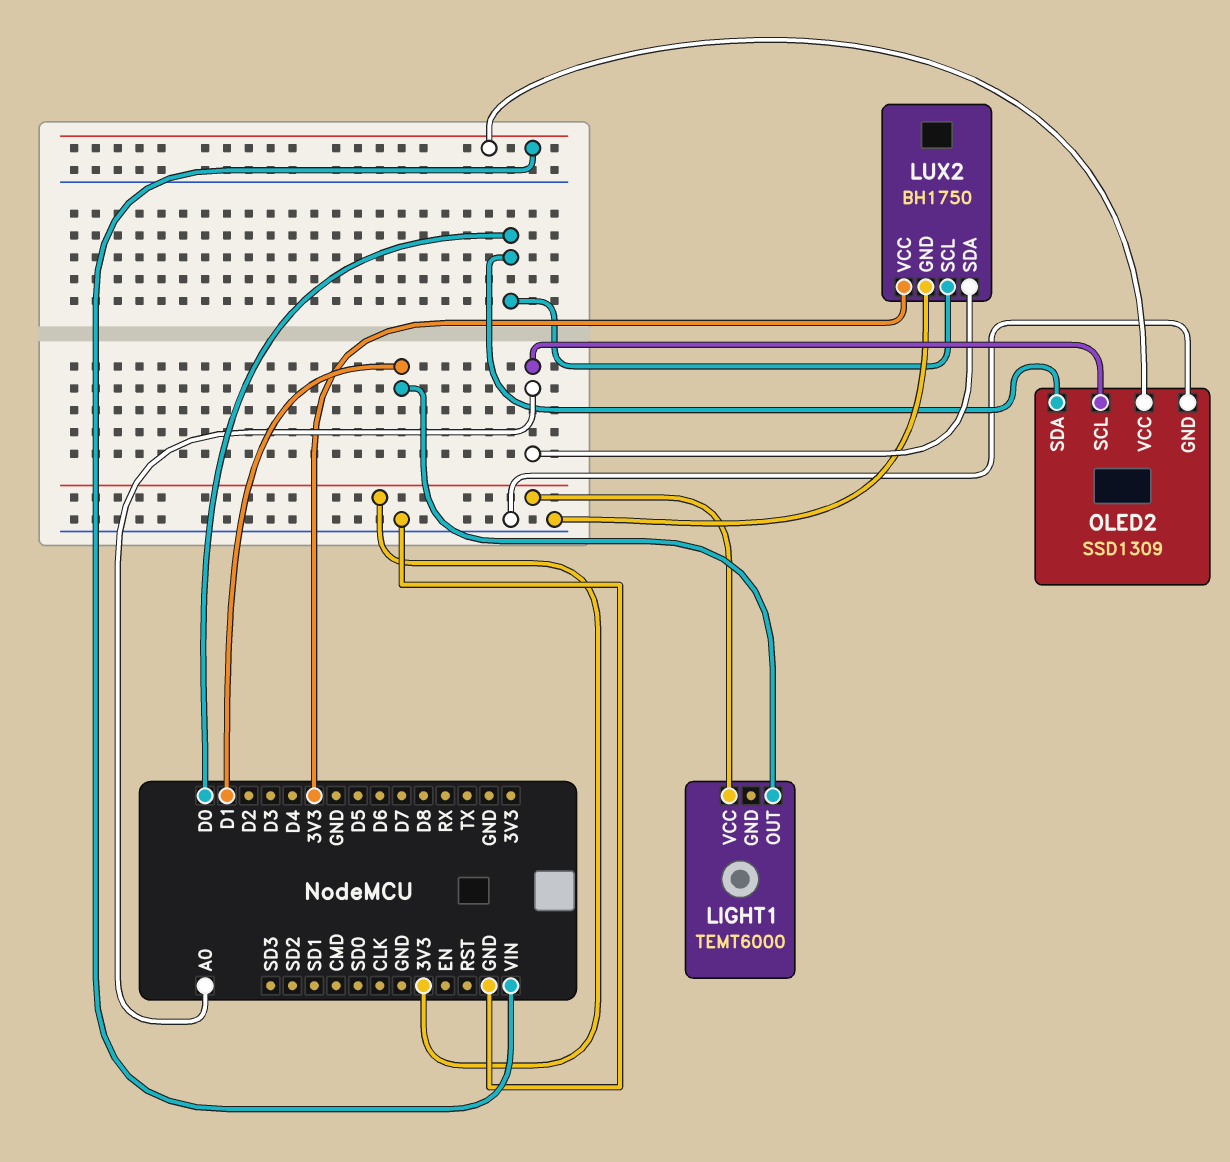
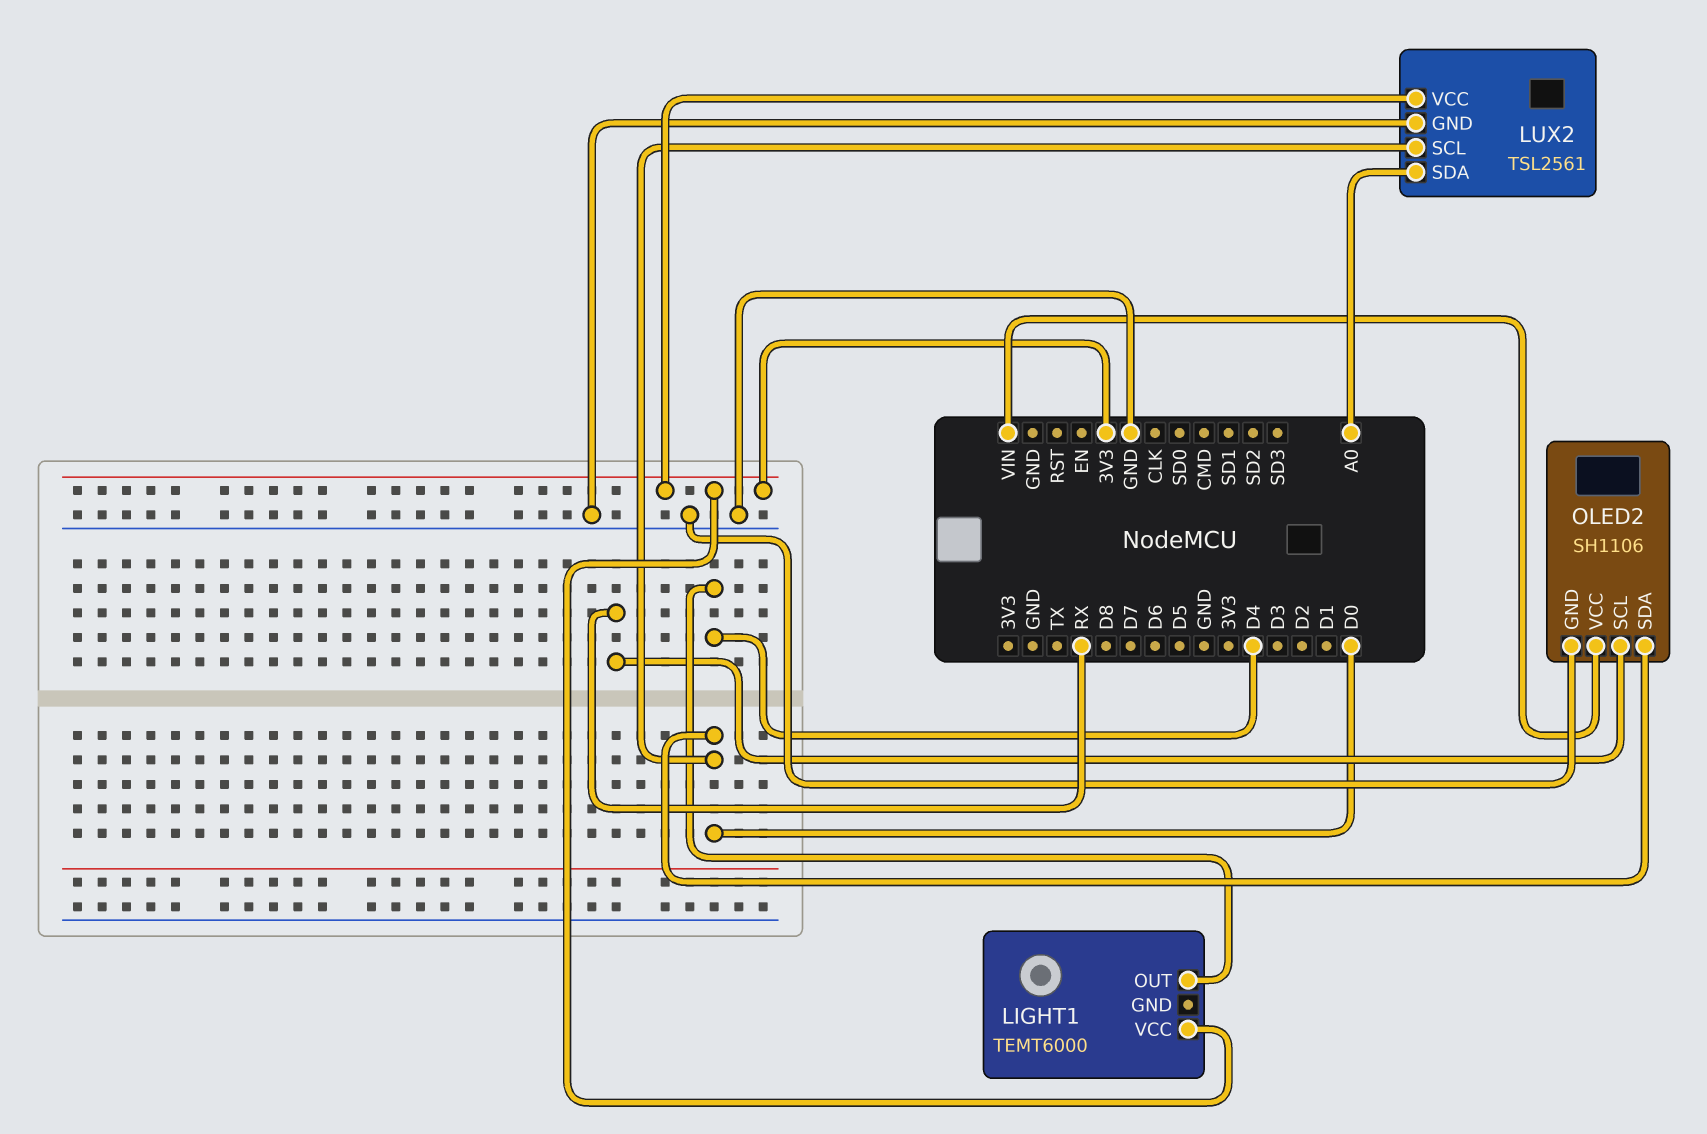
LIGHT1 pin OUT: D1 -> D4
LUX2: BH1750 -> TSL2561
OLED2: SSD1309 -> SH1106
OLED2 pin SCL: A0 -> RX

